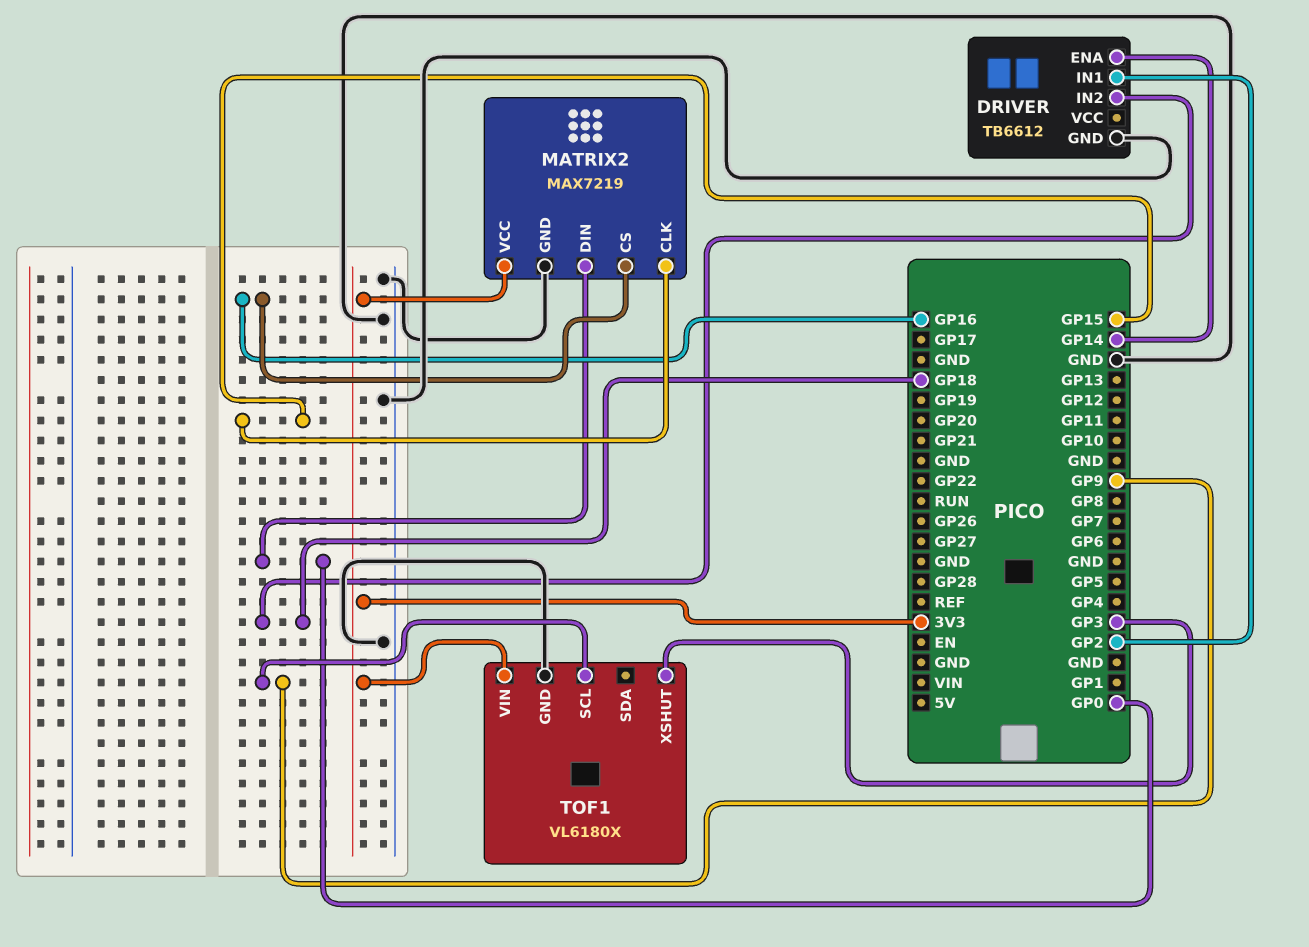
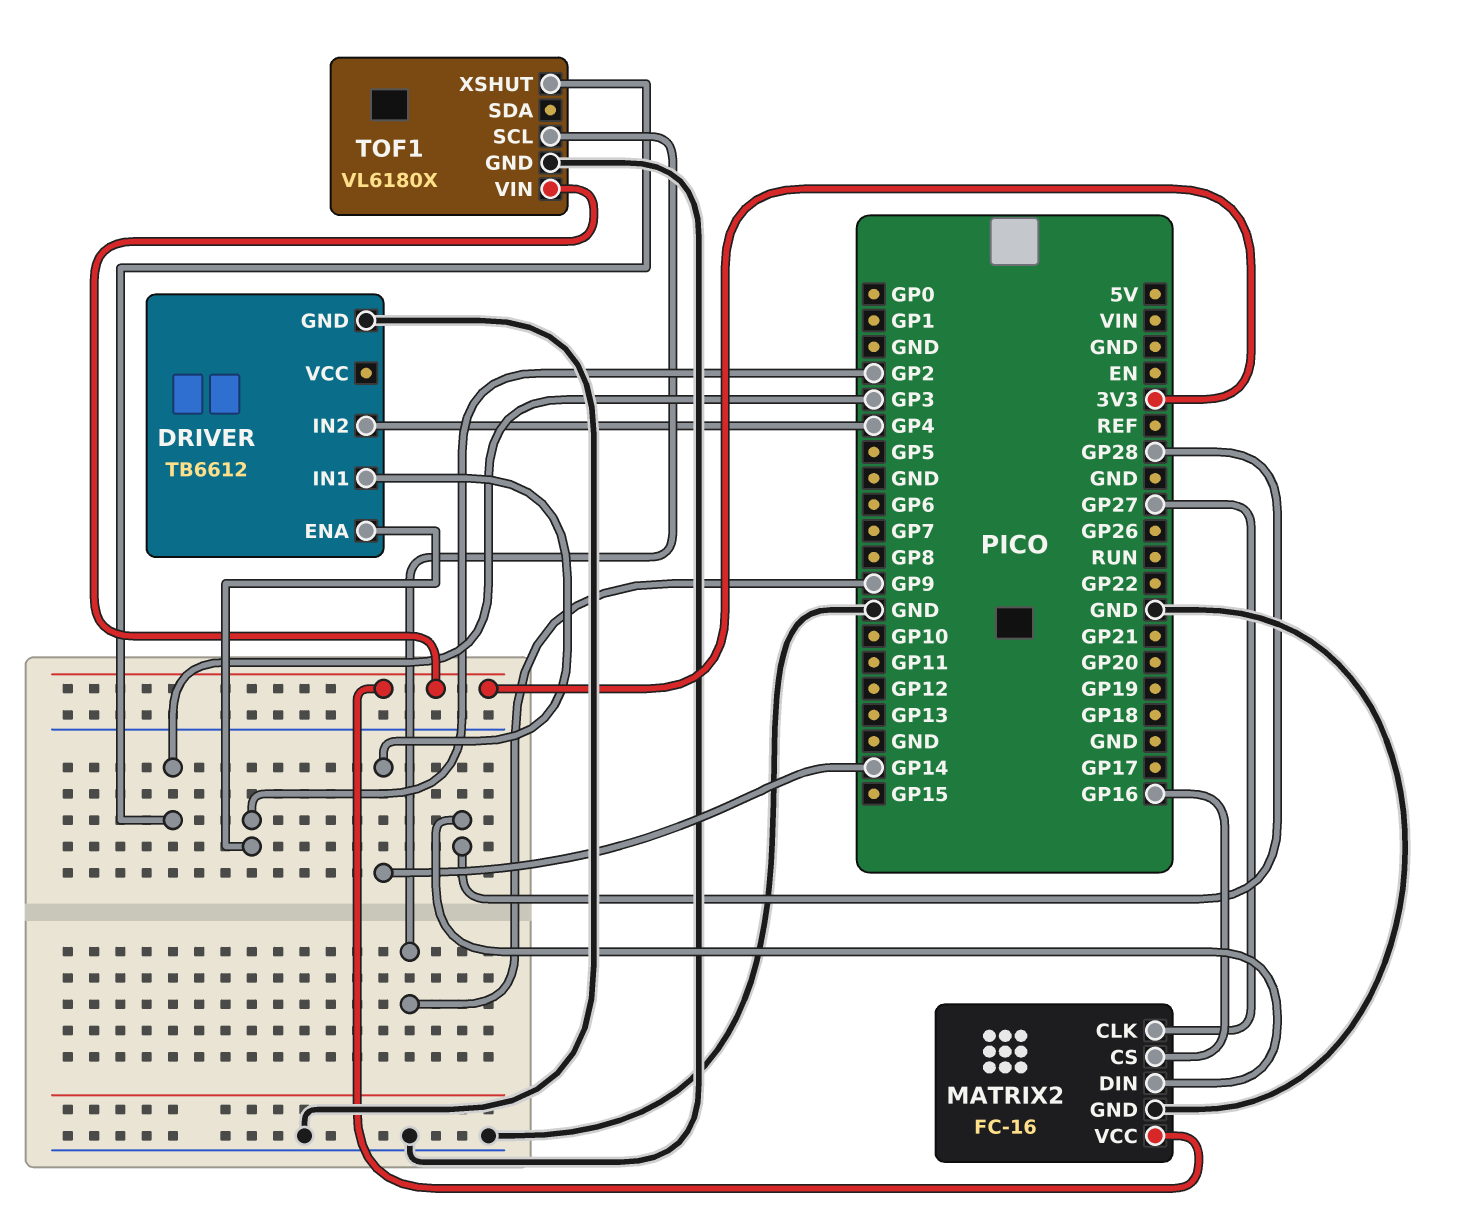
DRIVER pin ENA: GP14 -> GP2
DRIVER pin IN1: GP2 -> GP14
DRIVER pin IN2: GP18 -> GP4
MATRIX2: MAX7219 -> FC-16
MATRIX2 pin CLK: GP15 -> GP27
MATRIX2 pin DIN: GP0 -> GP28

